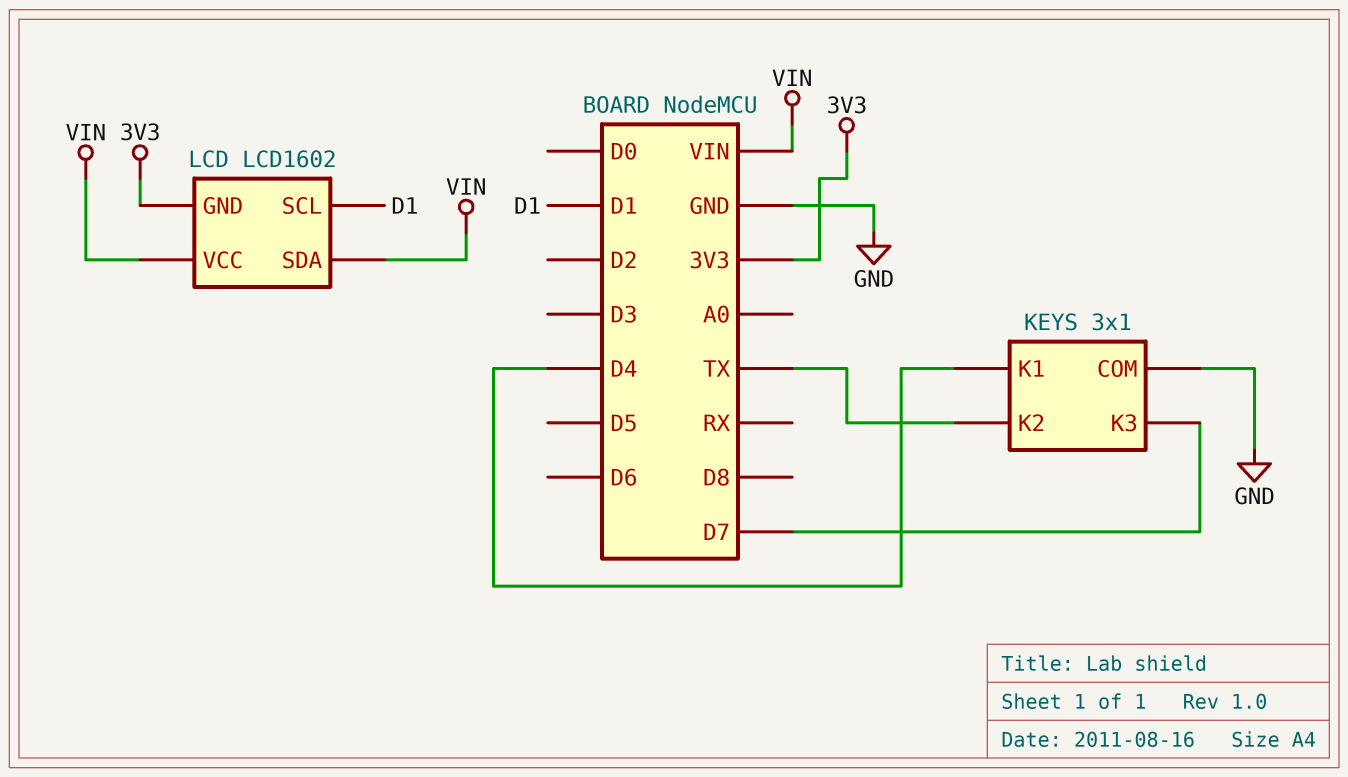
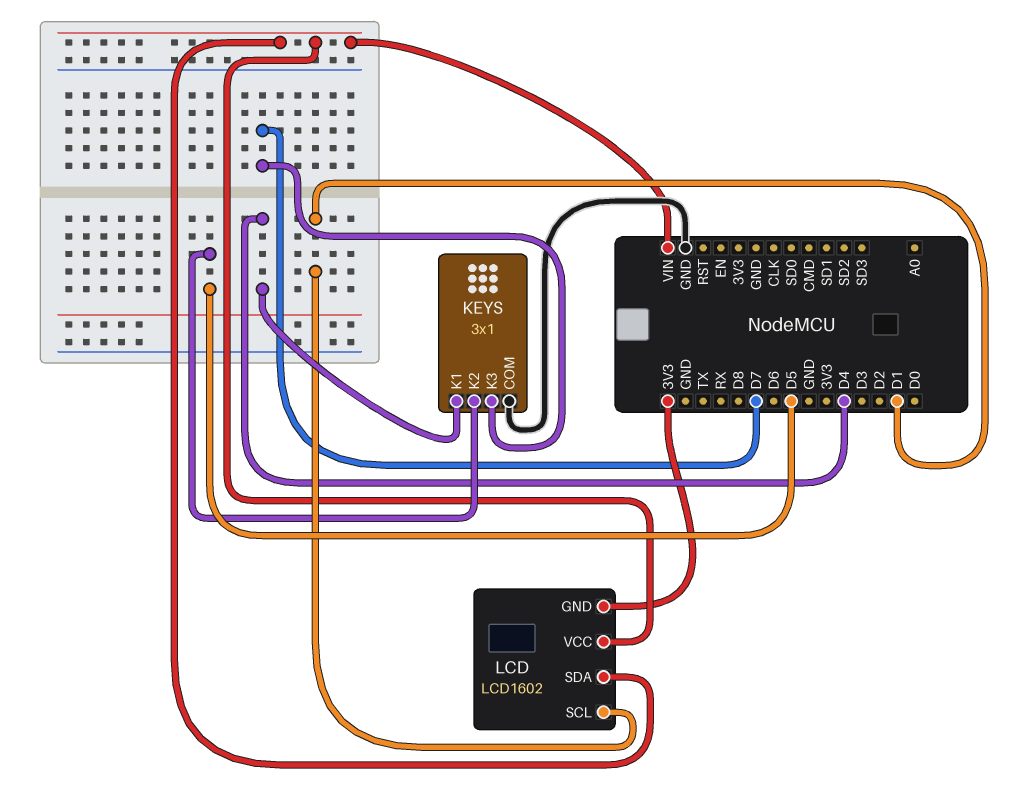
KEYS pin K2: TX -> D5

